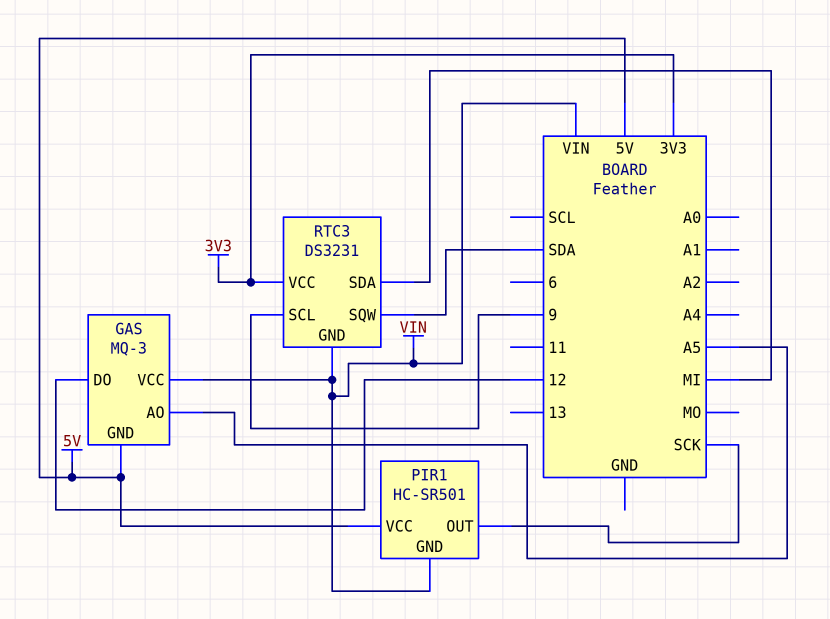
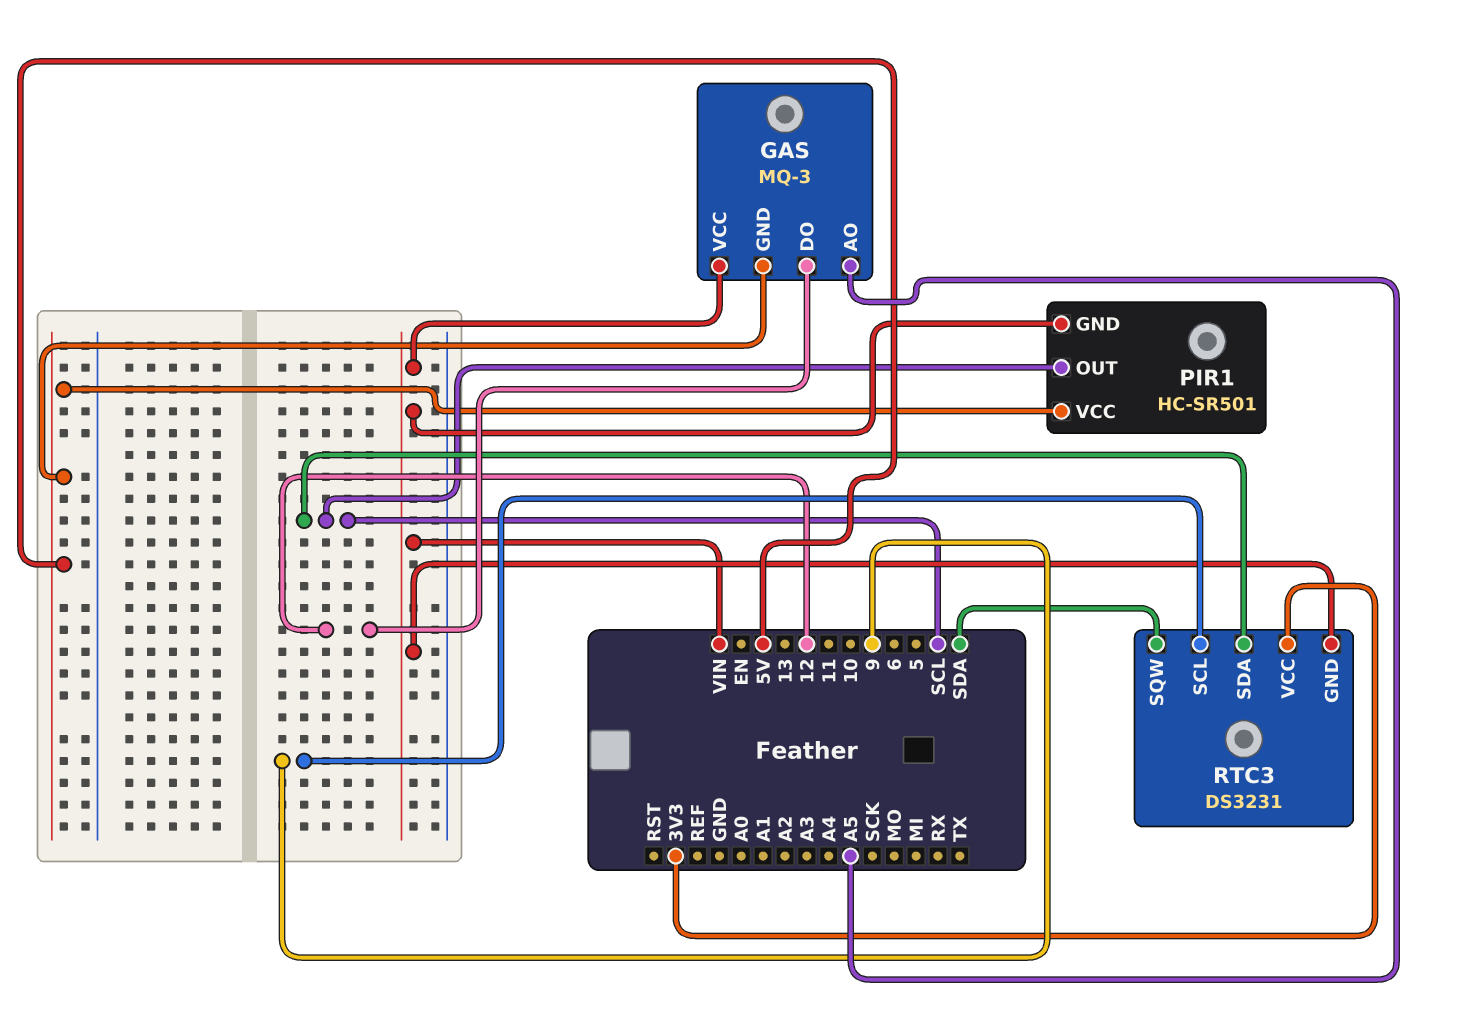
PIR1 pin OUT: SCK -> SCL
RTC3 pin SDA: MI -> SCL

